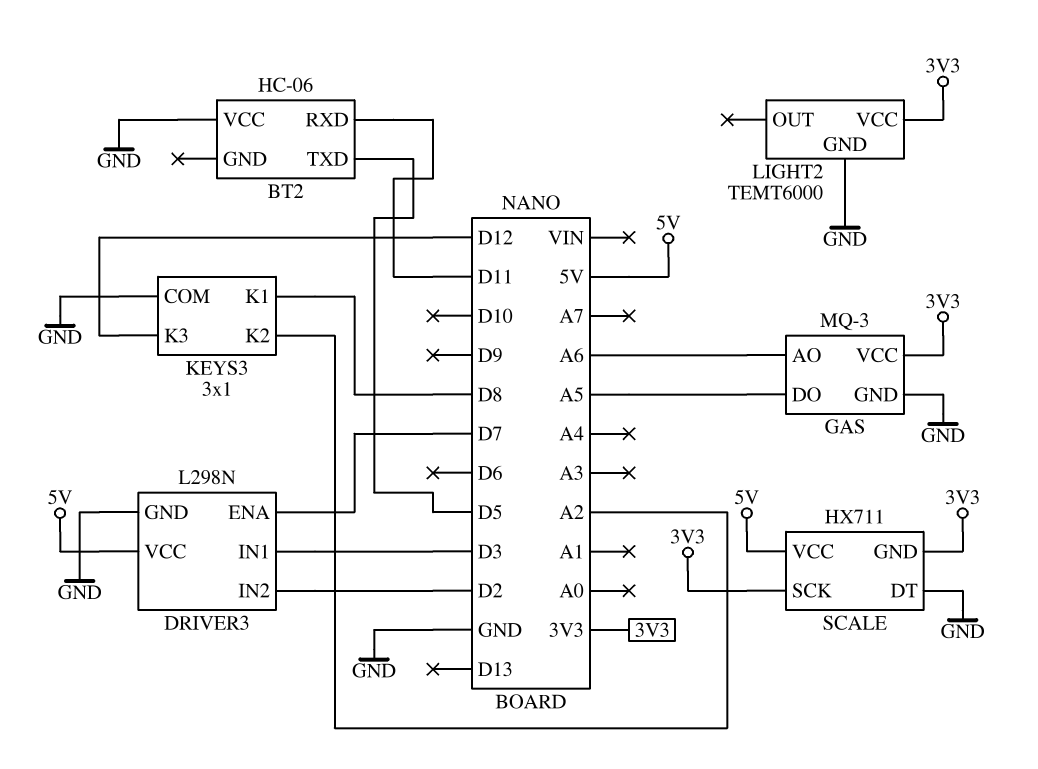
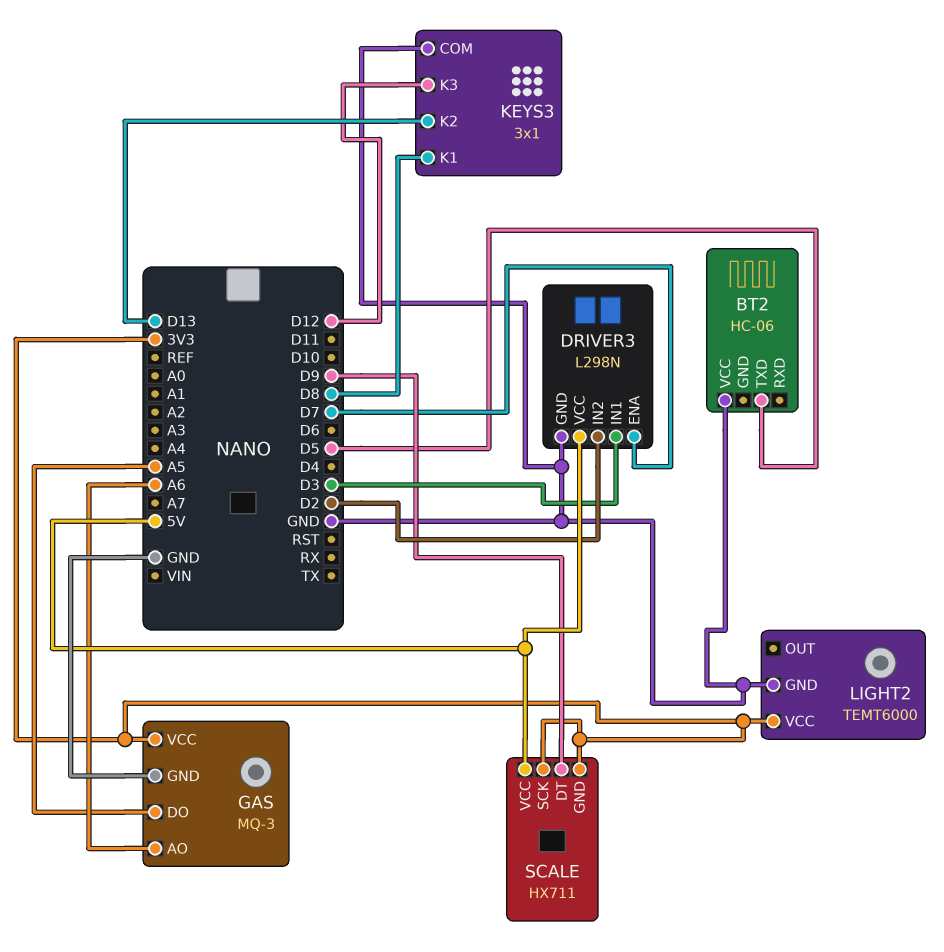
BT2 pin RXD: D11 -> none
KEYS3 pin K2: A2 -> D13
SCALE pin DT: GND -> D9

